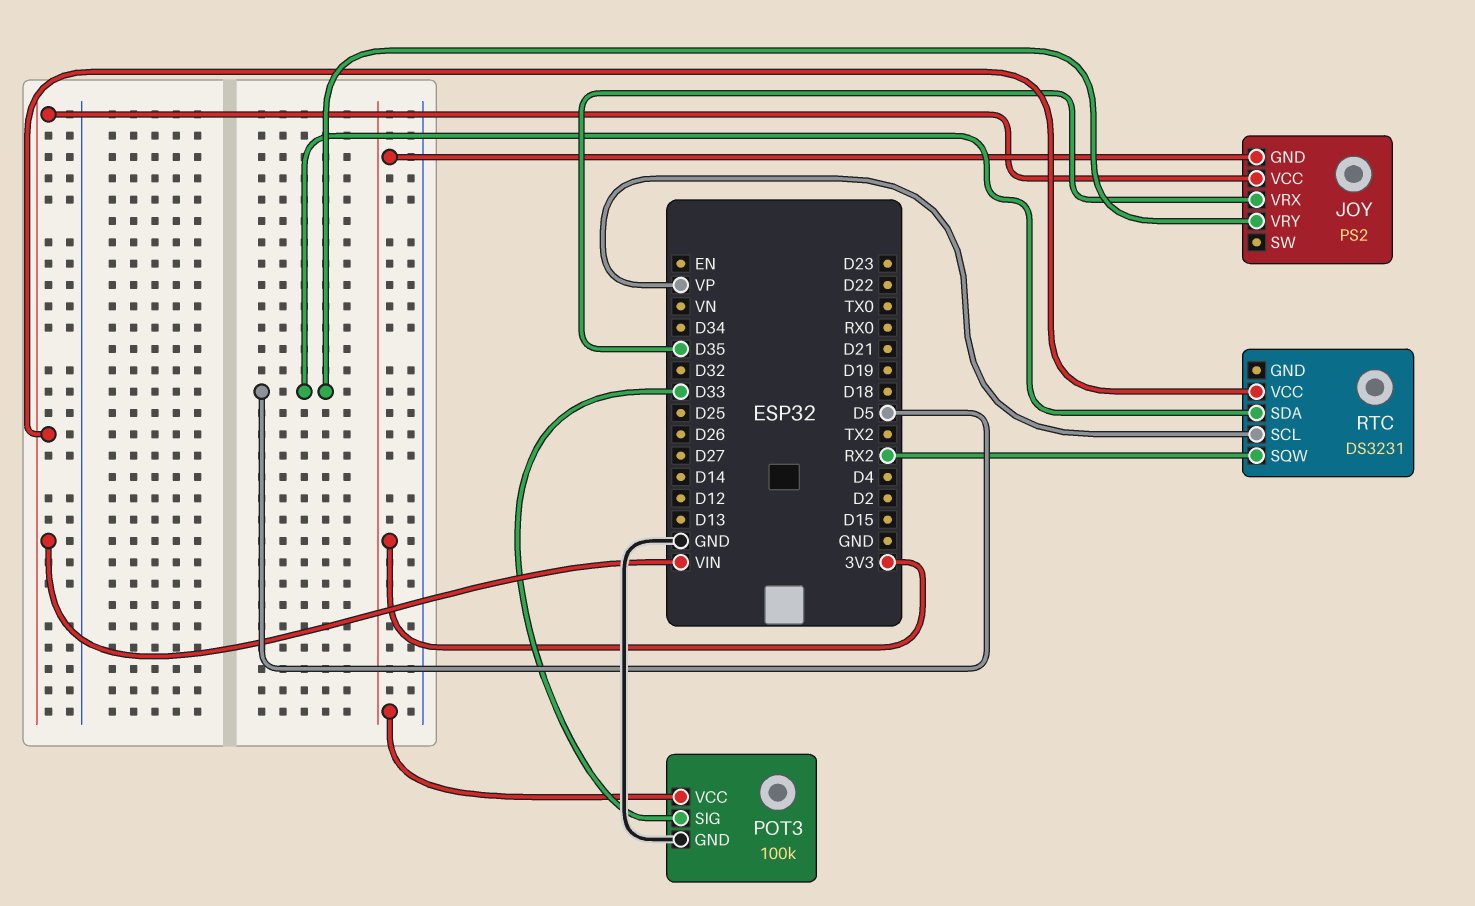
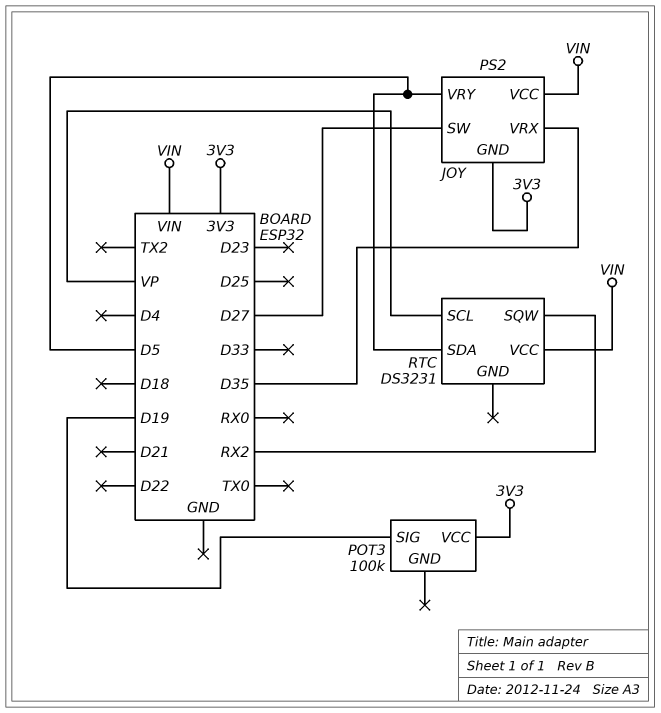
JOY pin SW: none -> D27
POT3 pin GND: GND -> none
POT3 pin SIG: D33 -> D19

